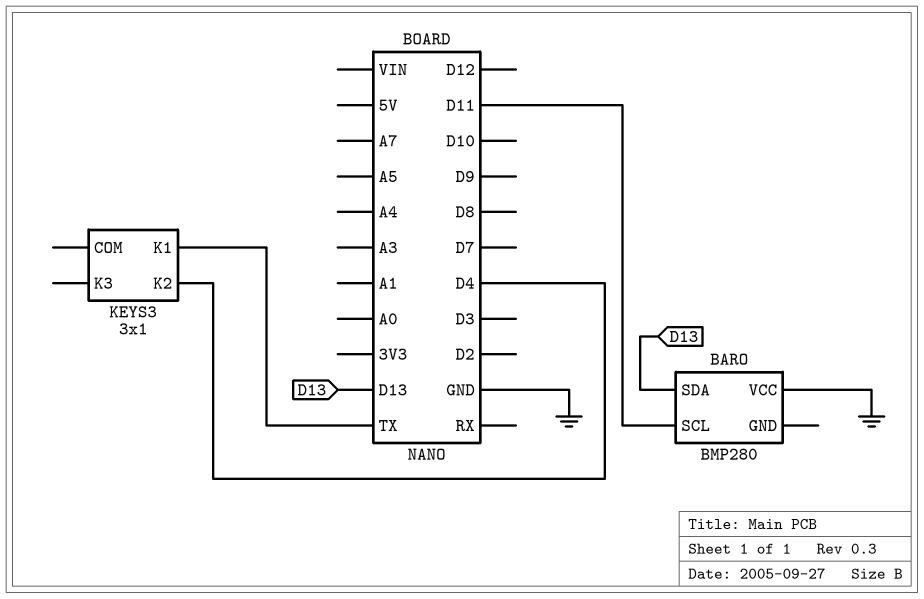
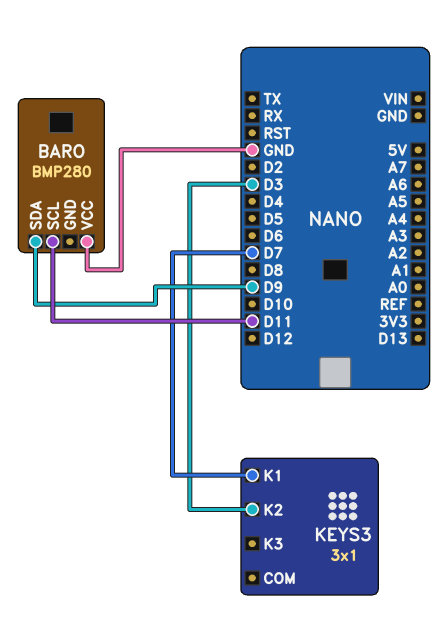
BARO pin SDA: D13 -> D9
KEYS3 pin K1: TX -> D7
KEYS3 pin K2: D4 -> D3

